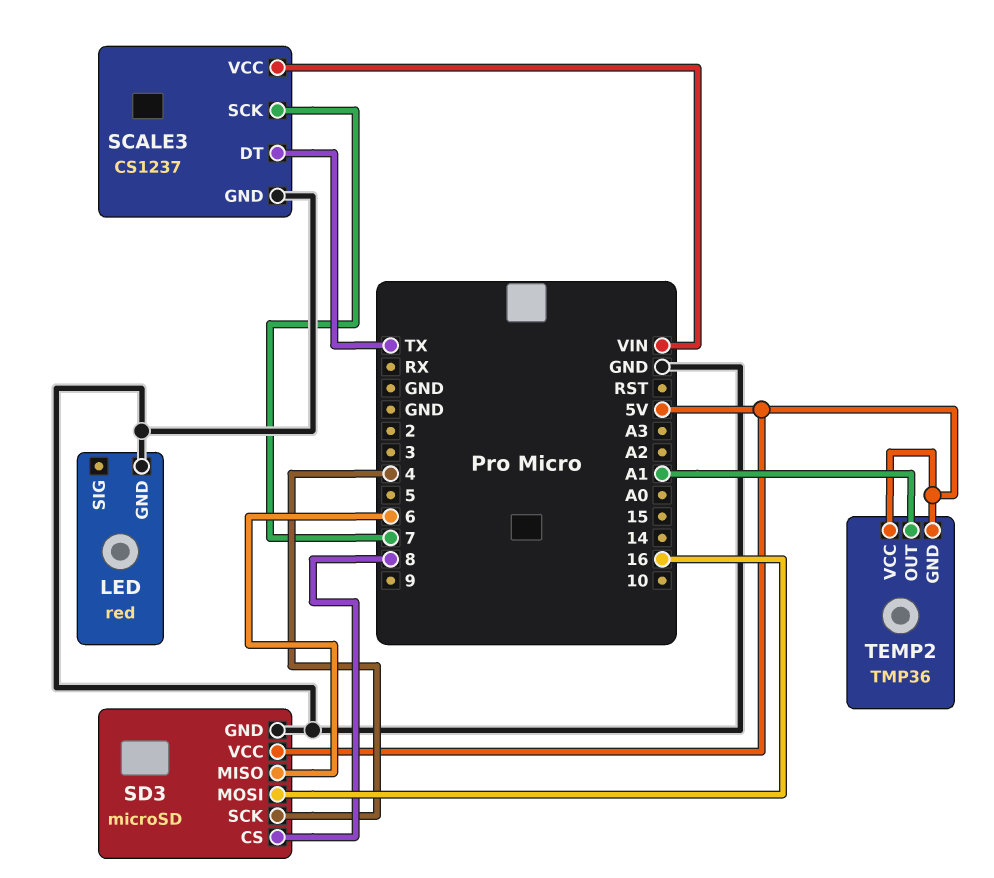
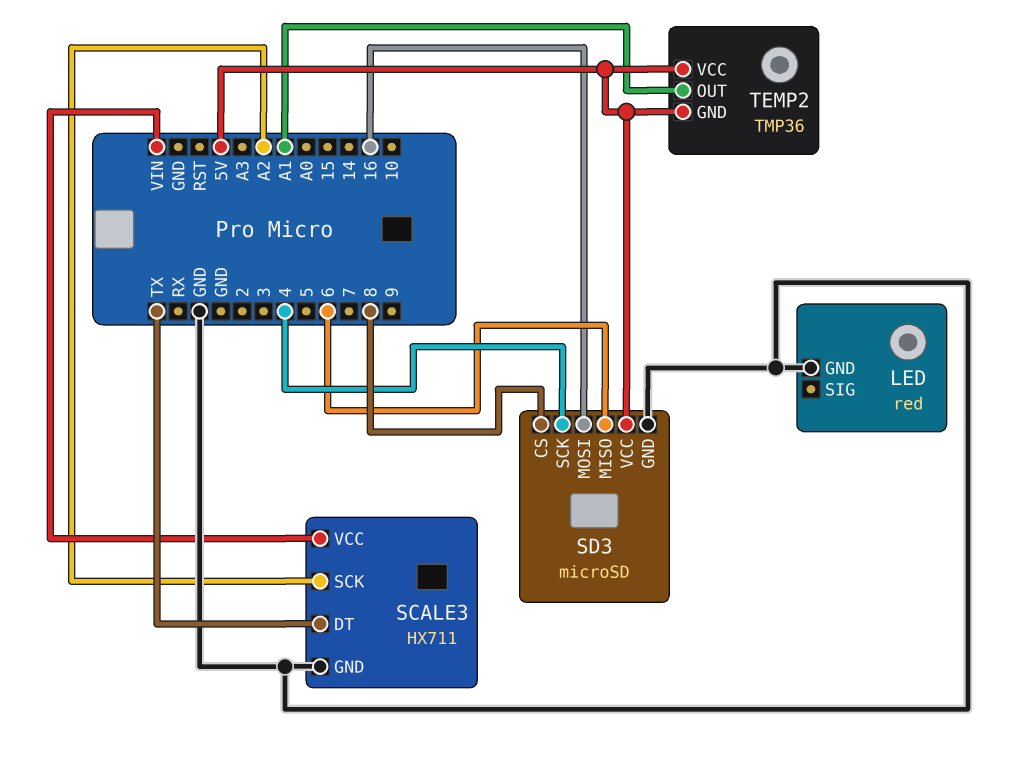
SCALE3: CS1237 -> HX711
SCALE3 pin SCK: 7 -> A2

